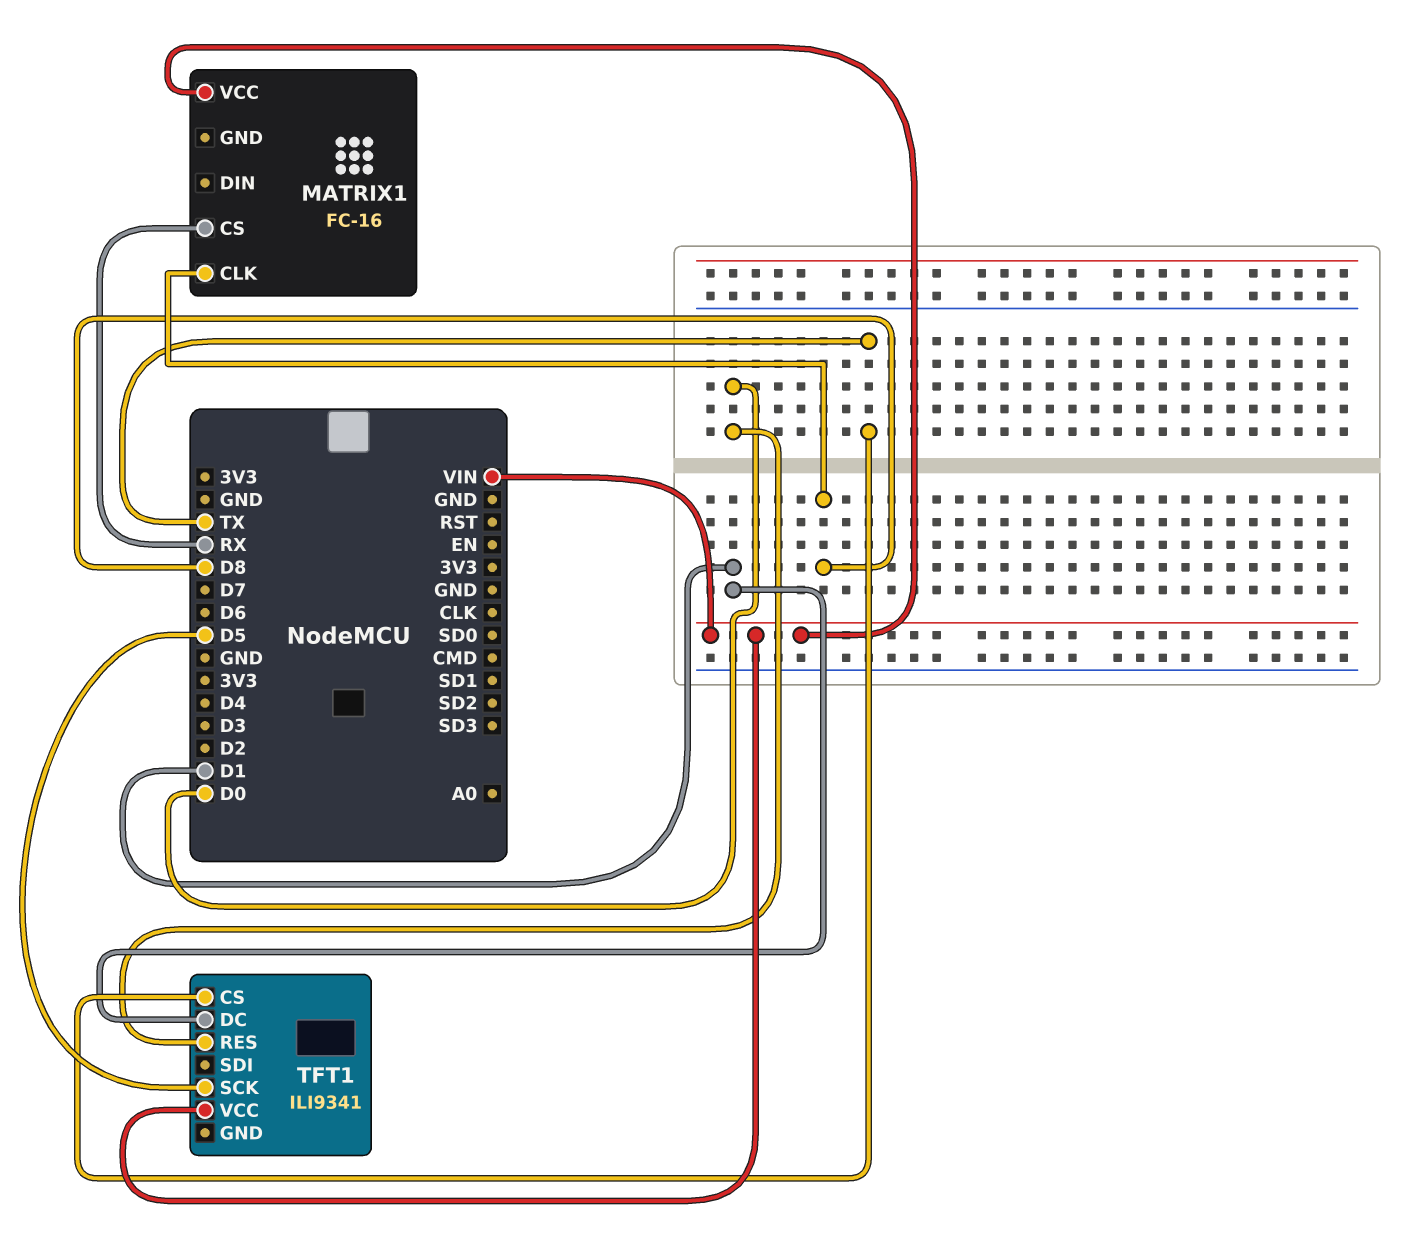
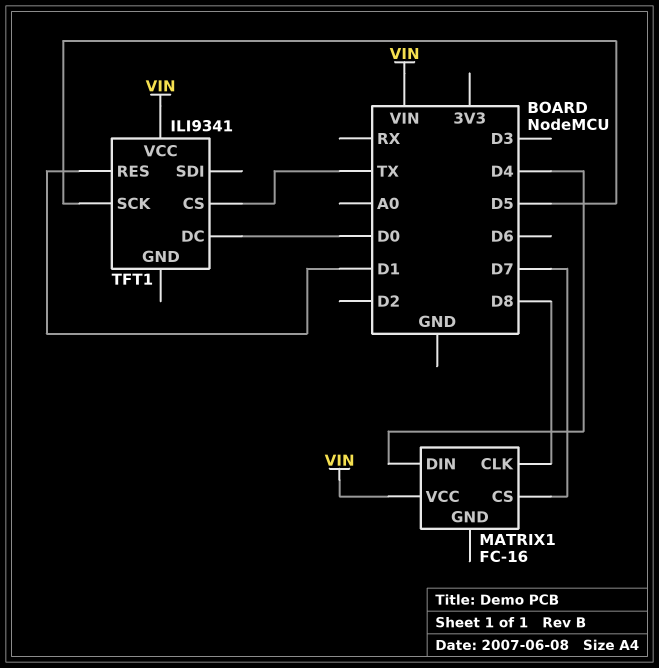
MATRIX1 pin CS: RX -> D7
MATRIX1 pin DIN: none -> D4
TFT1 pin DC: D1 -> D0
TFT1 pin RES: D0 -> D1

